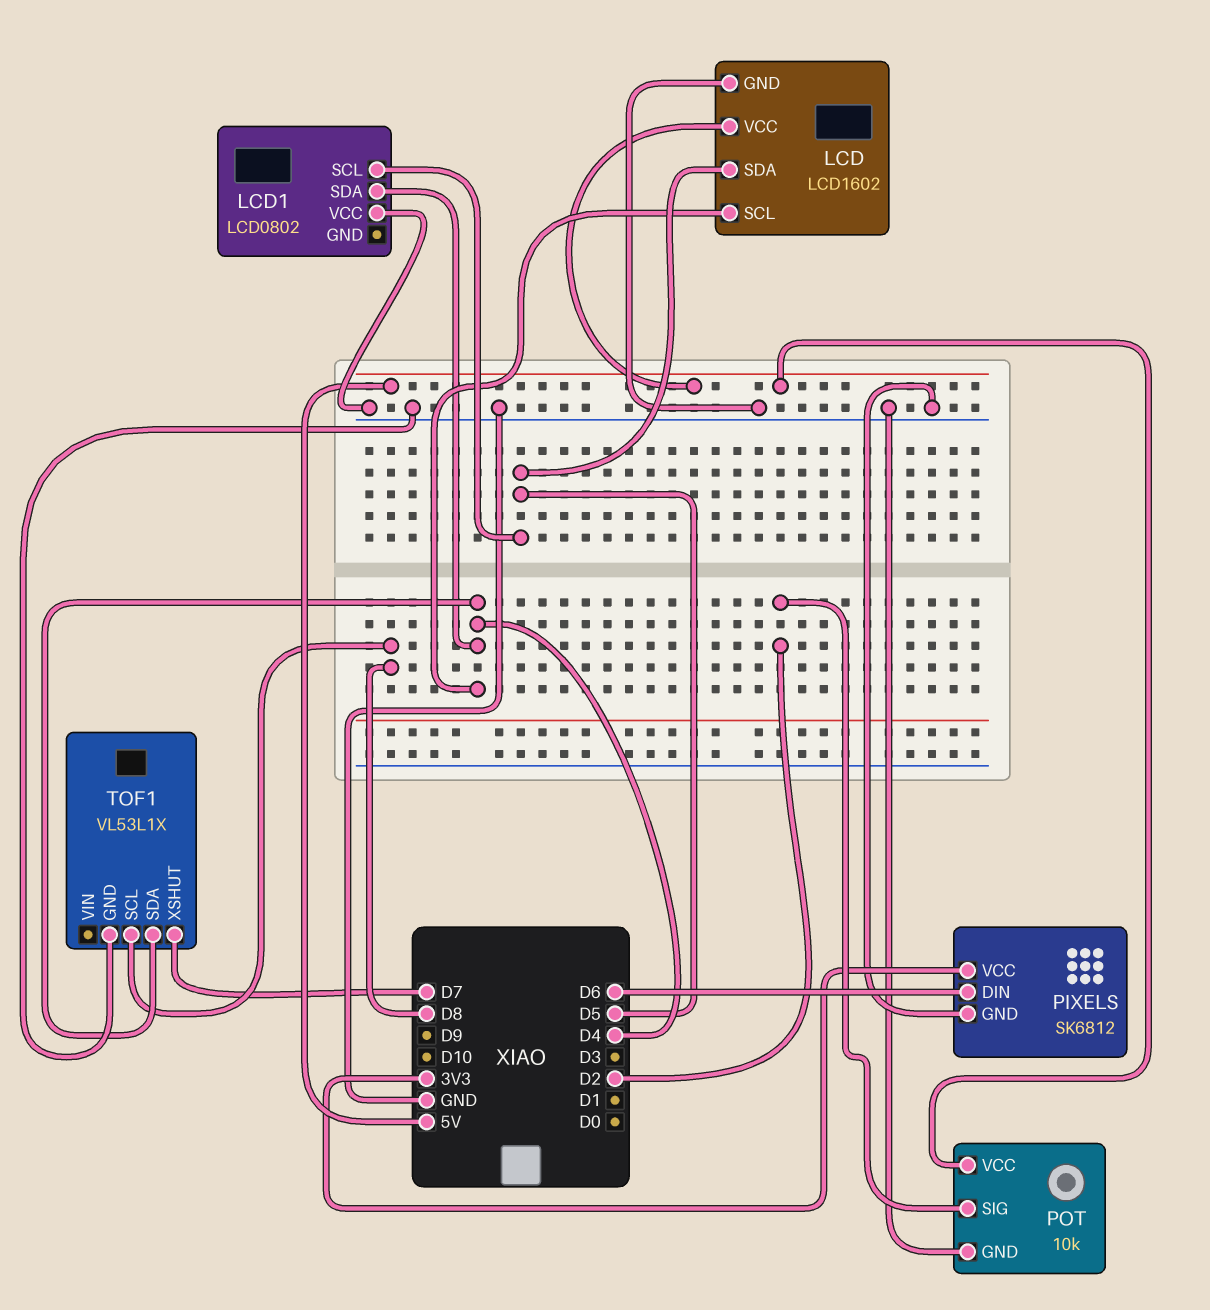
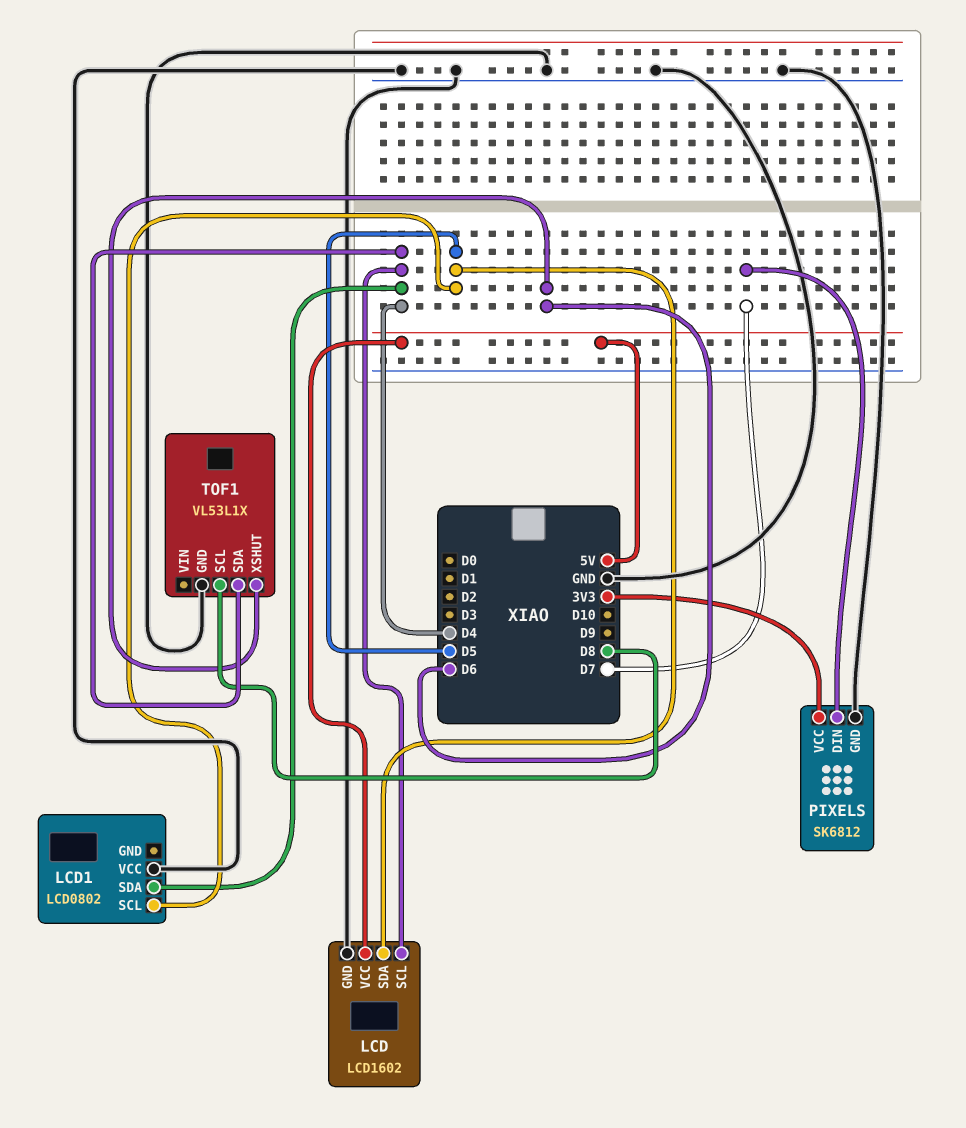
PIXELS pin DIN: D6 -> D7
POT: 10k -> none
POT pin GND: GND -> none
POT pin SIG: D2 -> none
POT pin VCC: 5V -> none
TOF1 pin XSHUT: D7 -> D6

